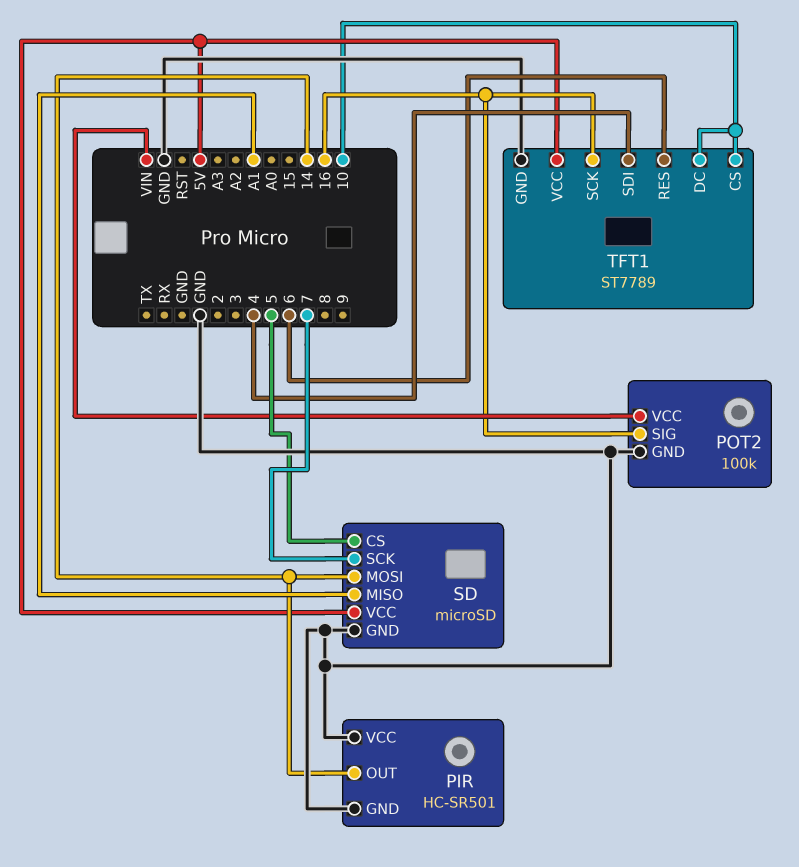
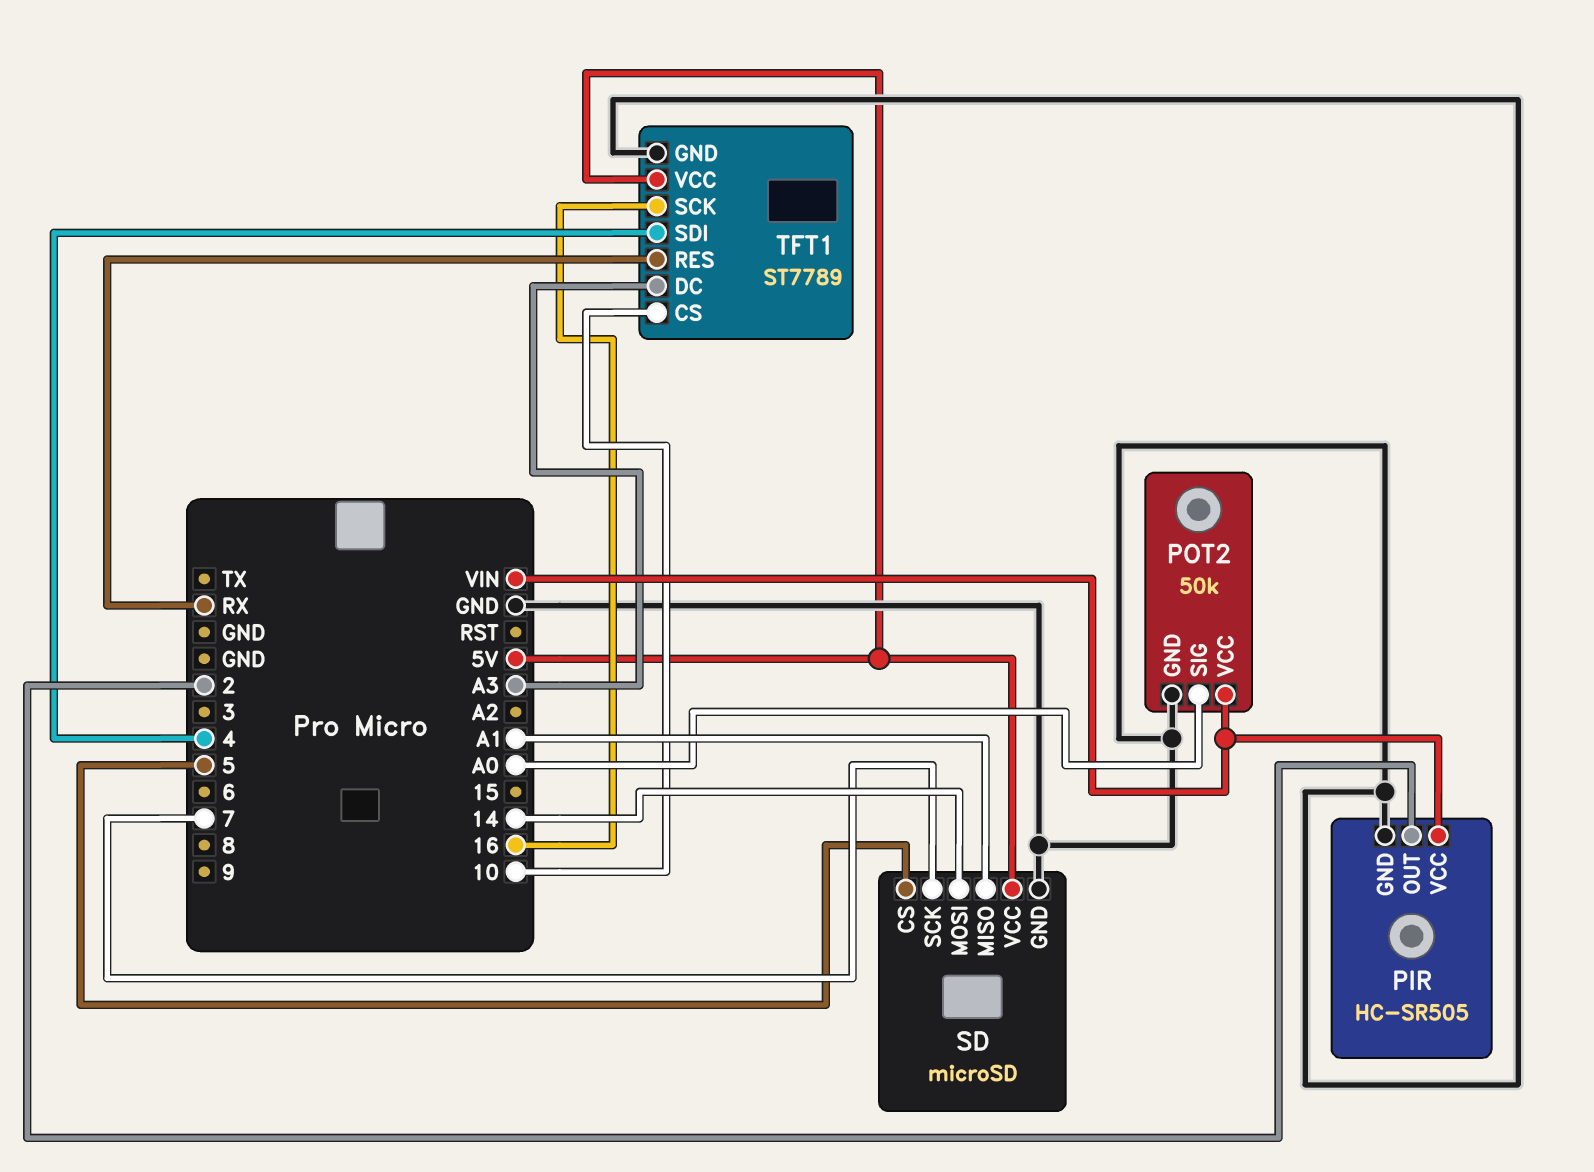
PIR: HC-SR501 -> HC-SR505
PIR pin OUT: 14 -> 2
PIR pin VCC: GND -> VIN
POT2: 100k -> 50k
POT2 pin SIG: 16 -> A0
TFT1 pin DC: 10 -> A3
TFT1 pin RES: 6 -> RX

